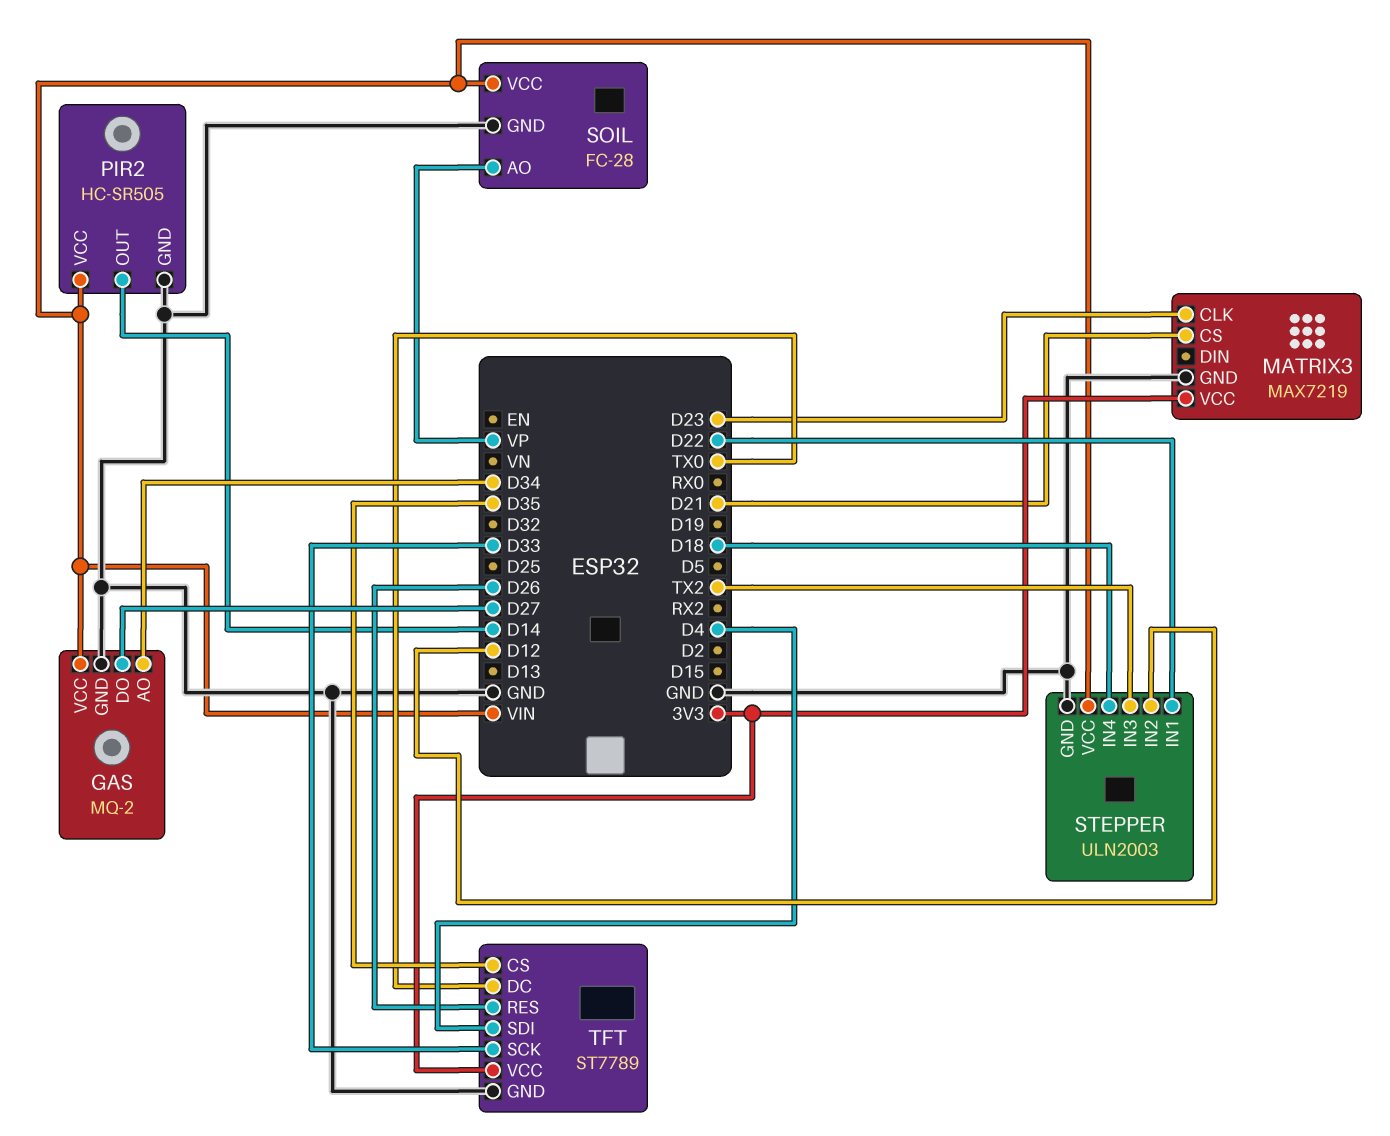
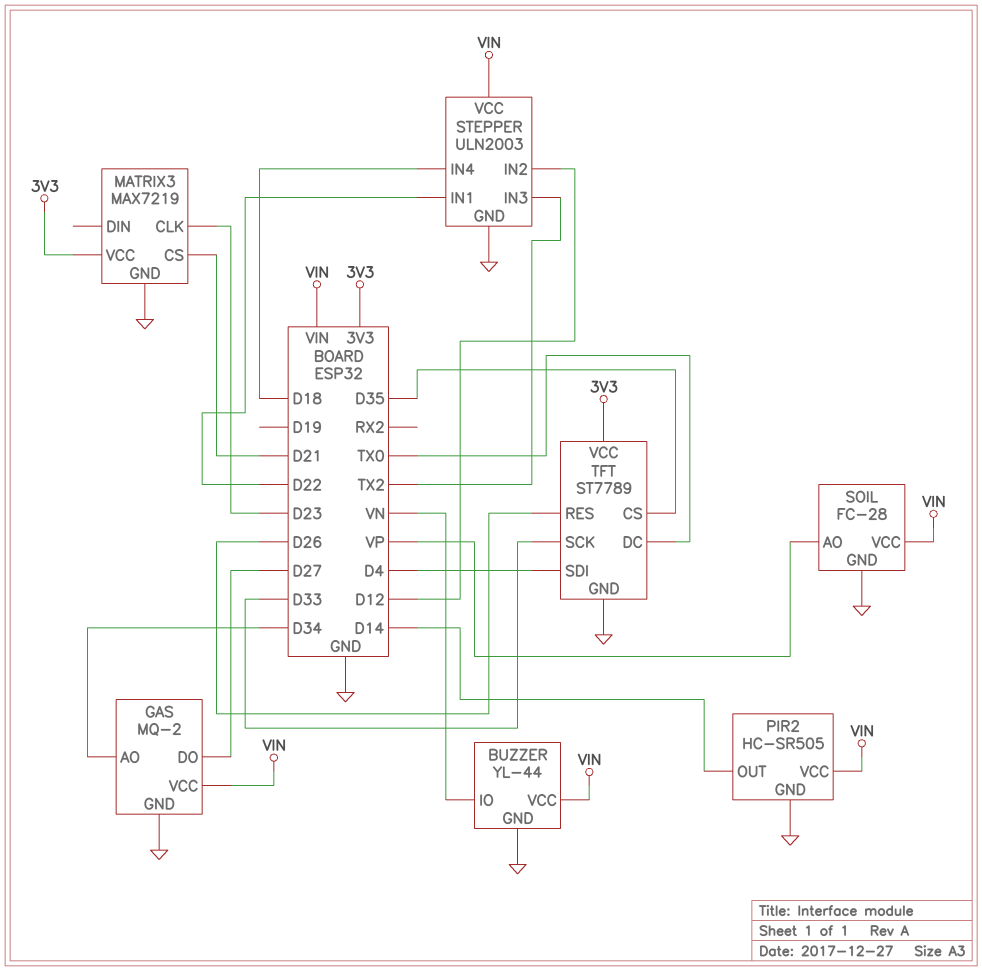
BUZZER: none -> YL-44
BUZZER pin GND: none -> GND
BUZZER pin IO: none -> VN
BUZZER pin VCC: none -> VIN

